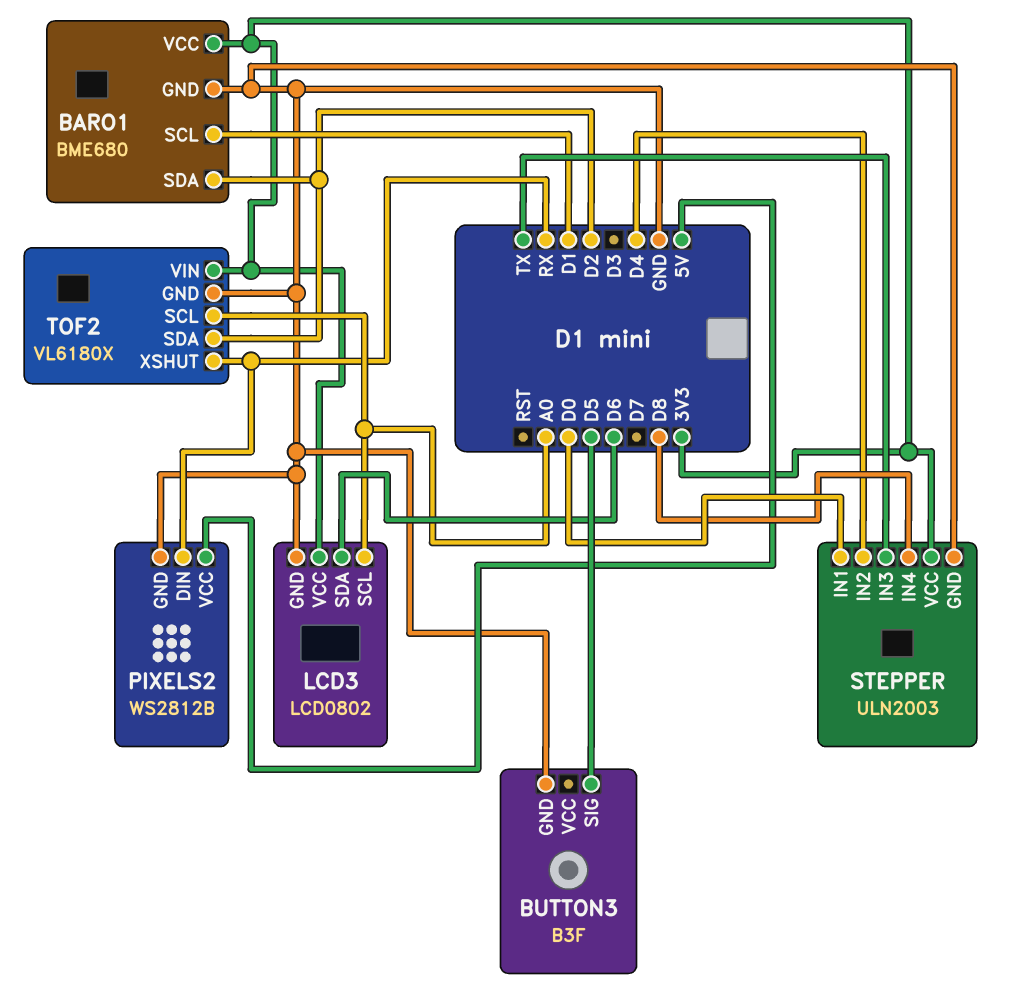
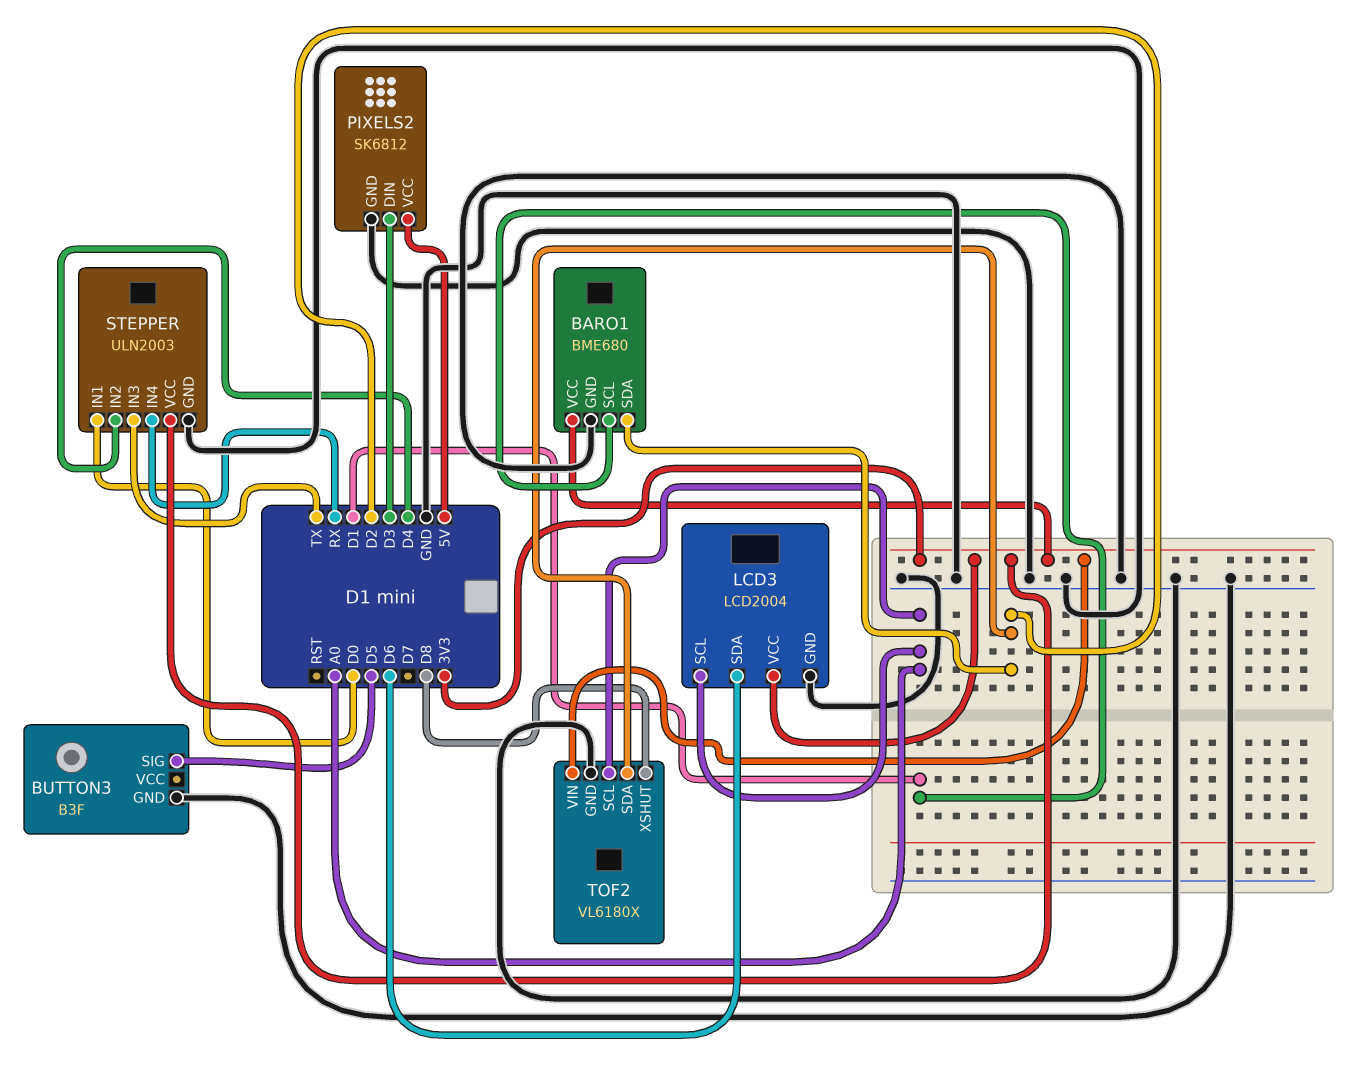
LCD3: LCD0802 -> LCD2004
PIXELS2: WS2812B -> SK6812
PIXELS2 pin DIN: RX -> D3
STEPPER pin IN4: D8 -> RX
TOF2 pin XSHUT: RX -> D8

